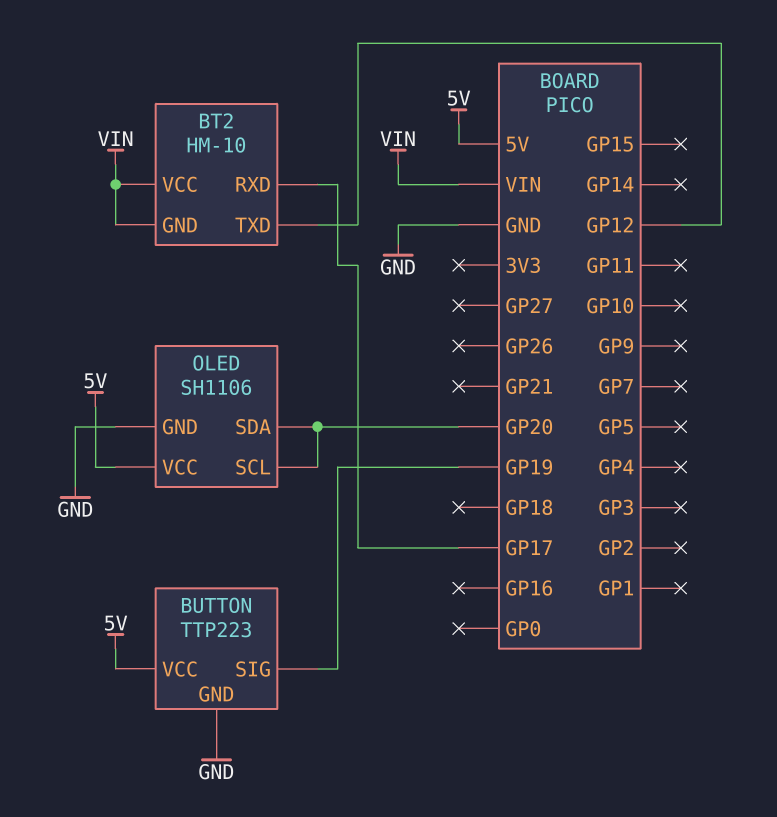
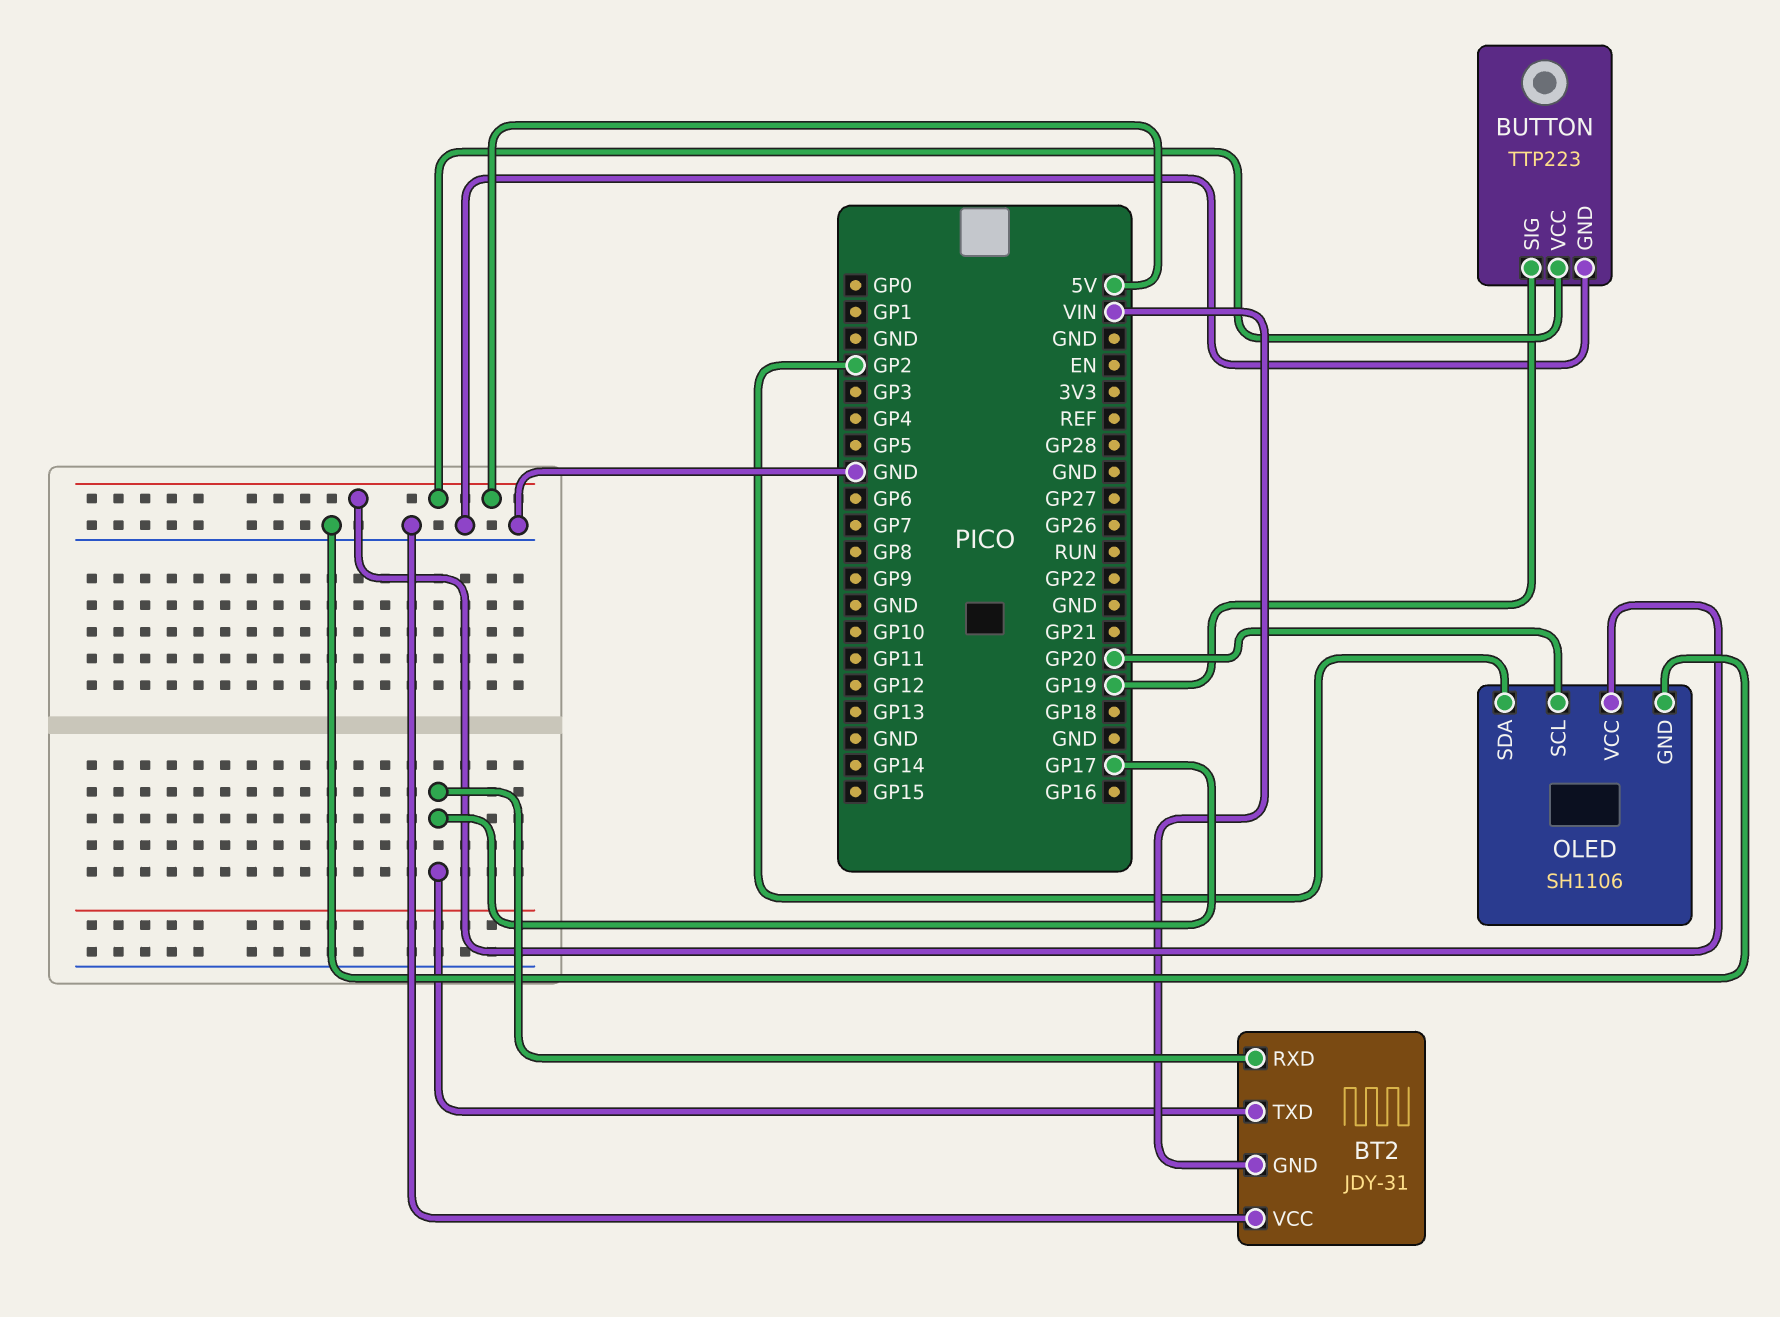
BT2: HM-10 -> JDY-31
BT2 pin TXD: GP12 -> GP17
BT2 pin VCC: VIN -> GND
OLED pin SDA: GP20 -> GP2

